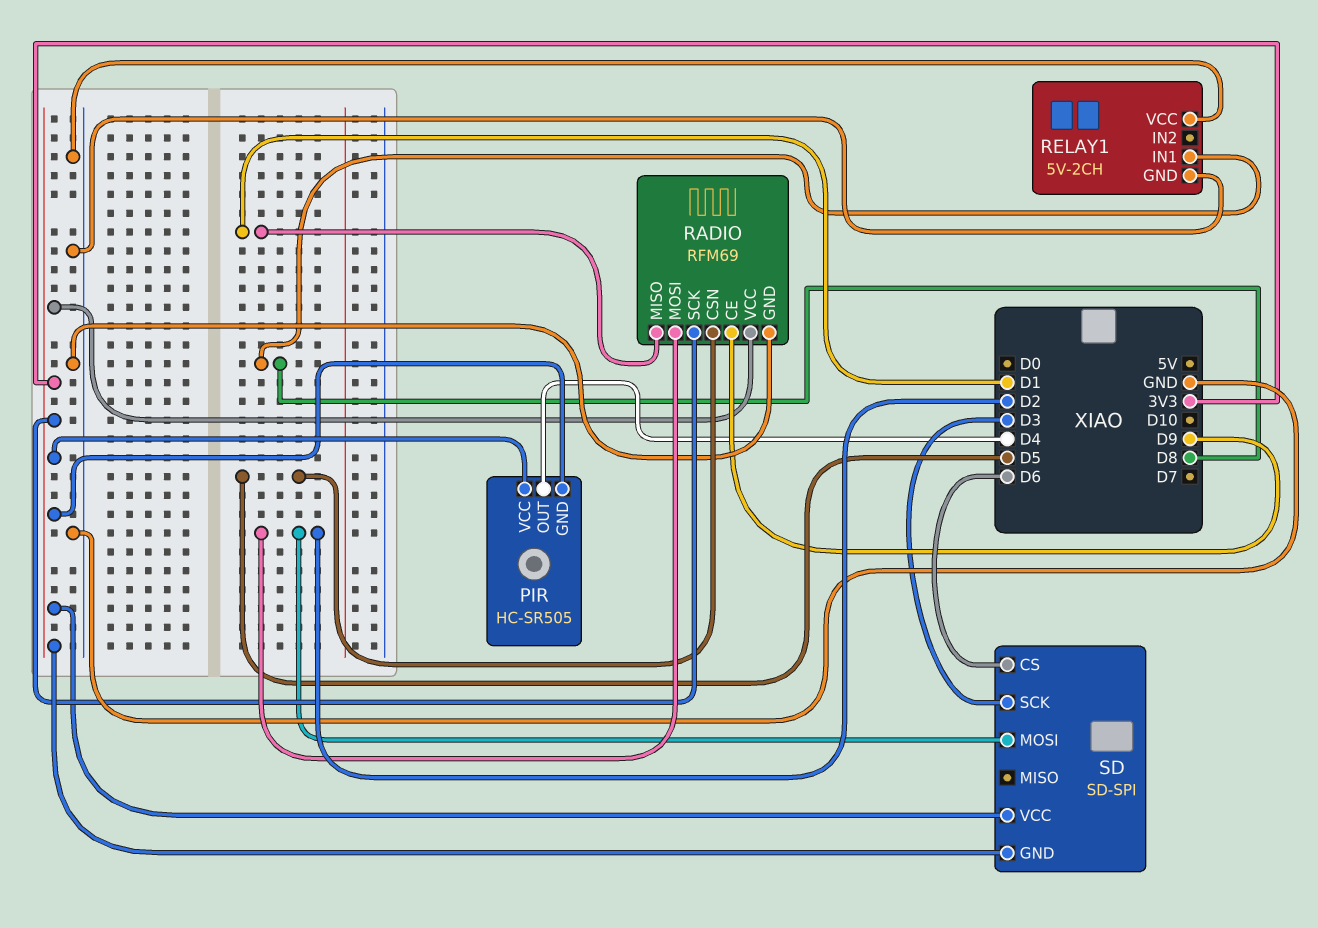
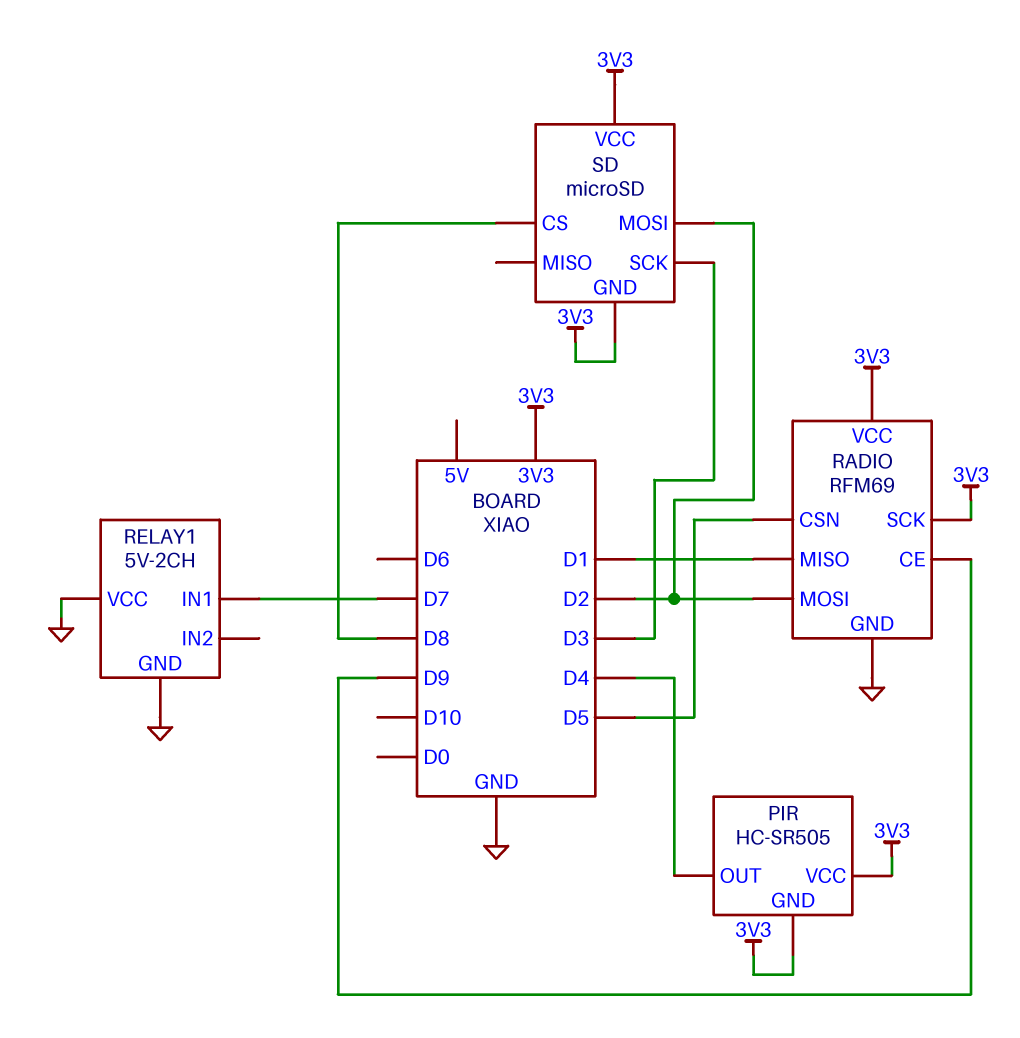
RELAY1 pin IN1: D8 -> D7
SD: SD-SPI -> microSD
SD pin CS: D6 -> D8

